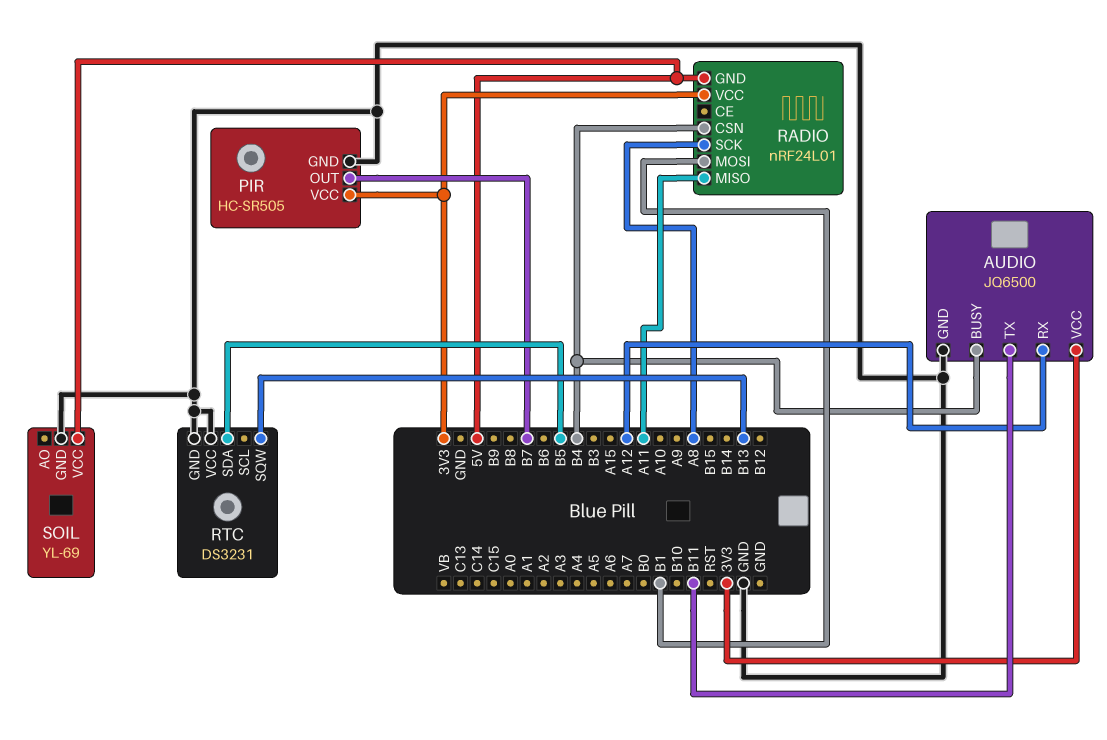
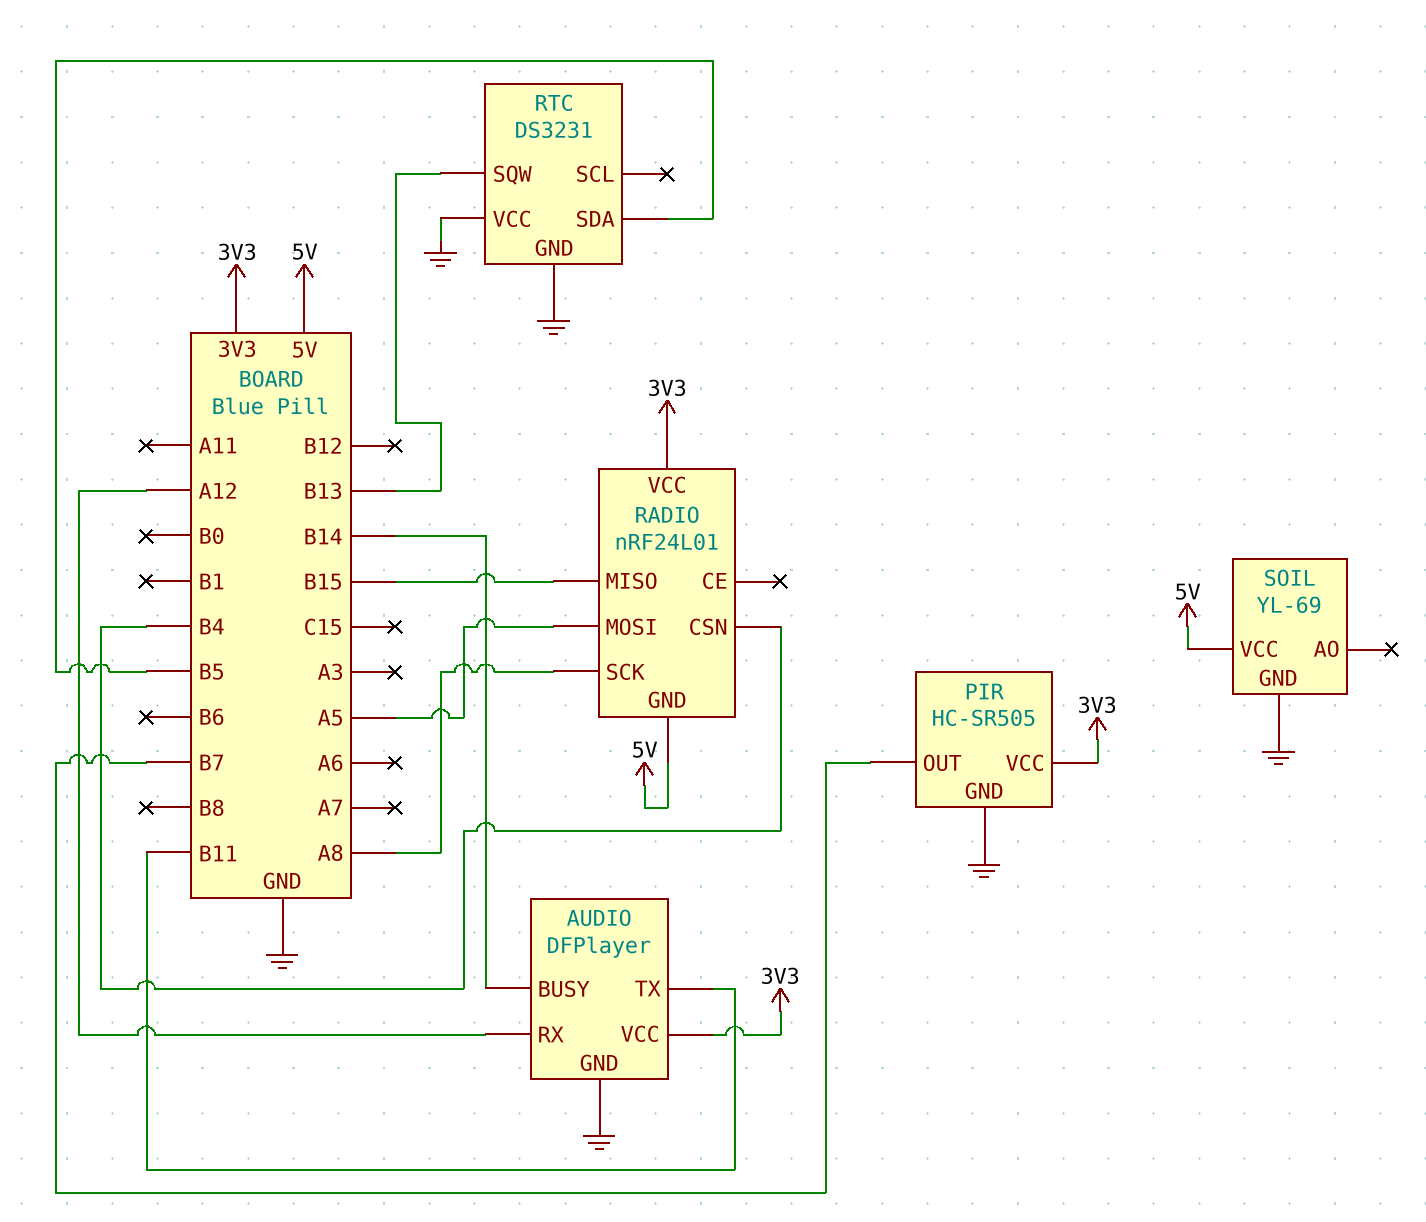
AUDIO: JQ6500 -> DFPlayer
AUDIO pin BUSY: B4 -> B14
RADIO pin MISO: A11 -> B15
RADIO pin MOSI: B1 -> A5

